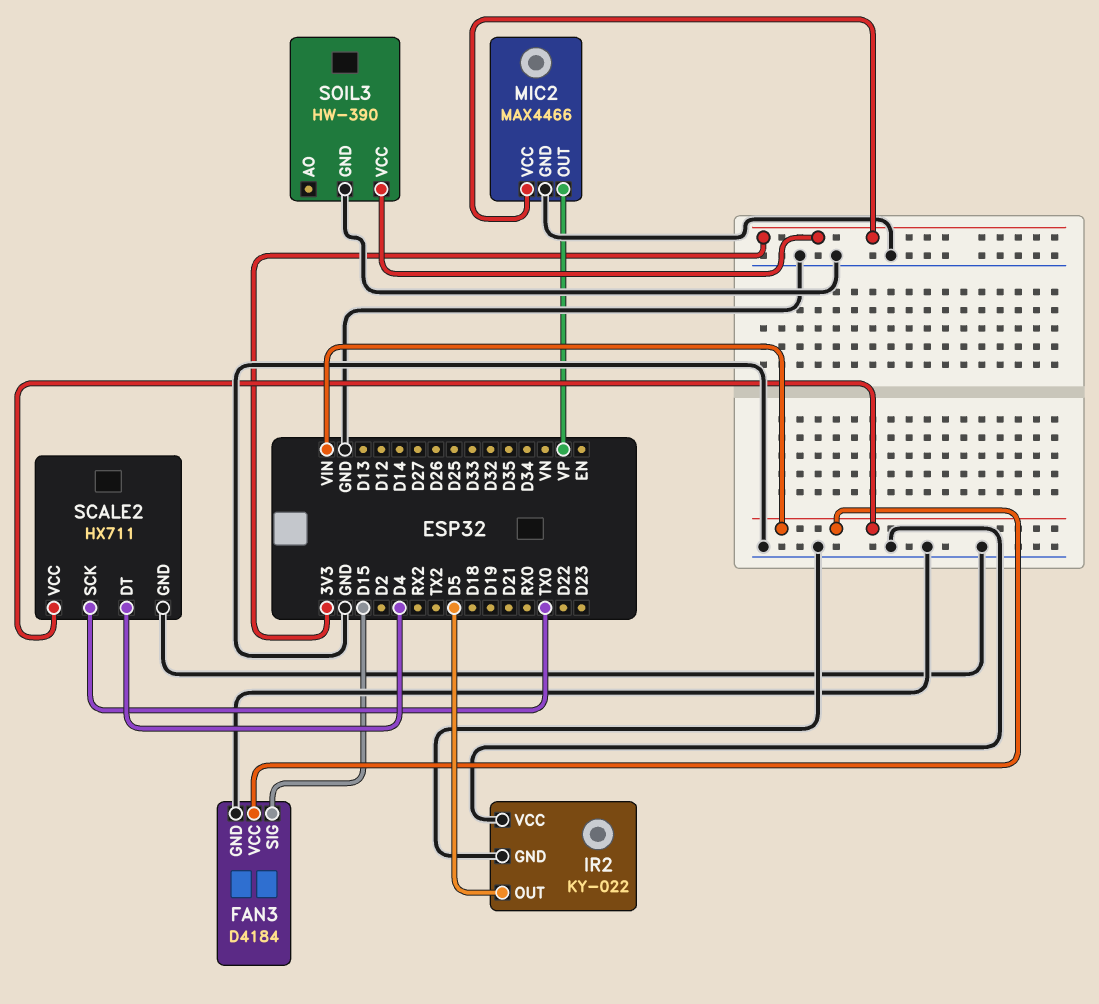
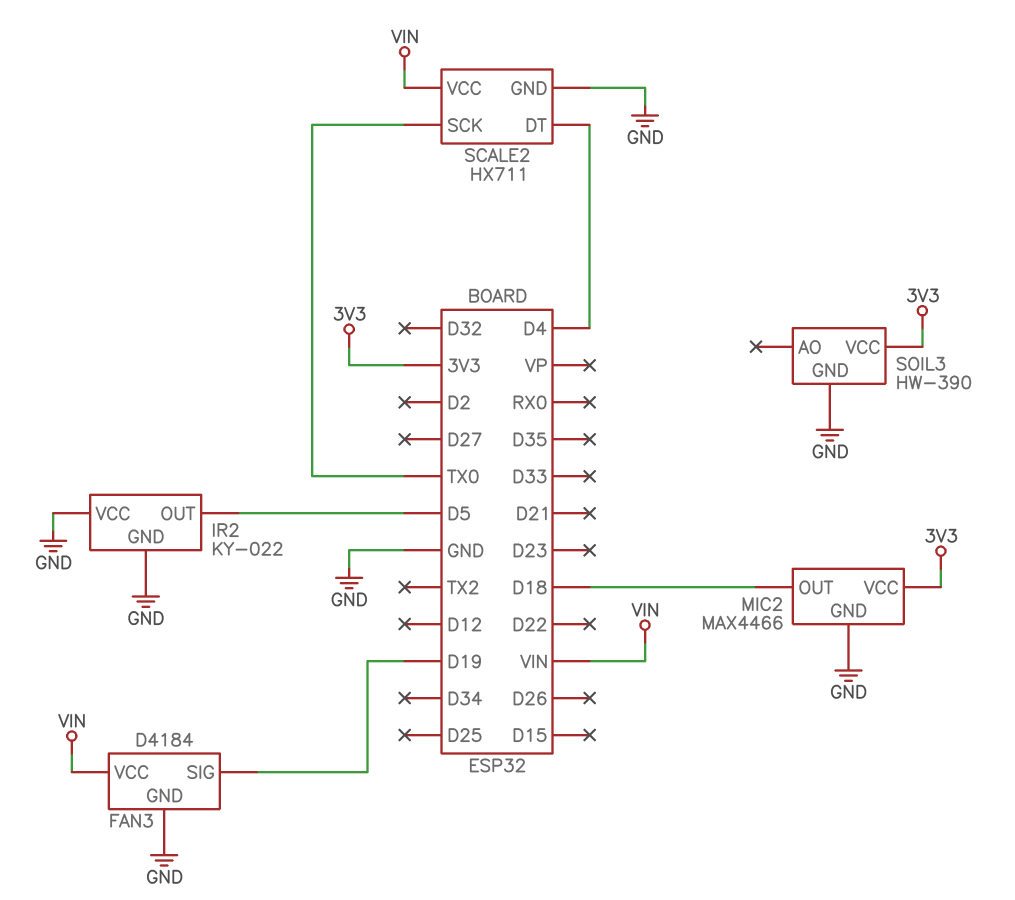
FAN3 pin SIG: D15 -> D19
MIC2 pin OUT: VP -> D18

